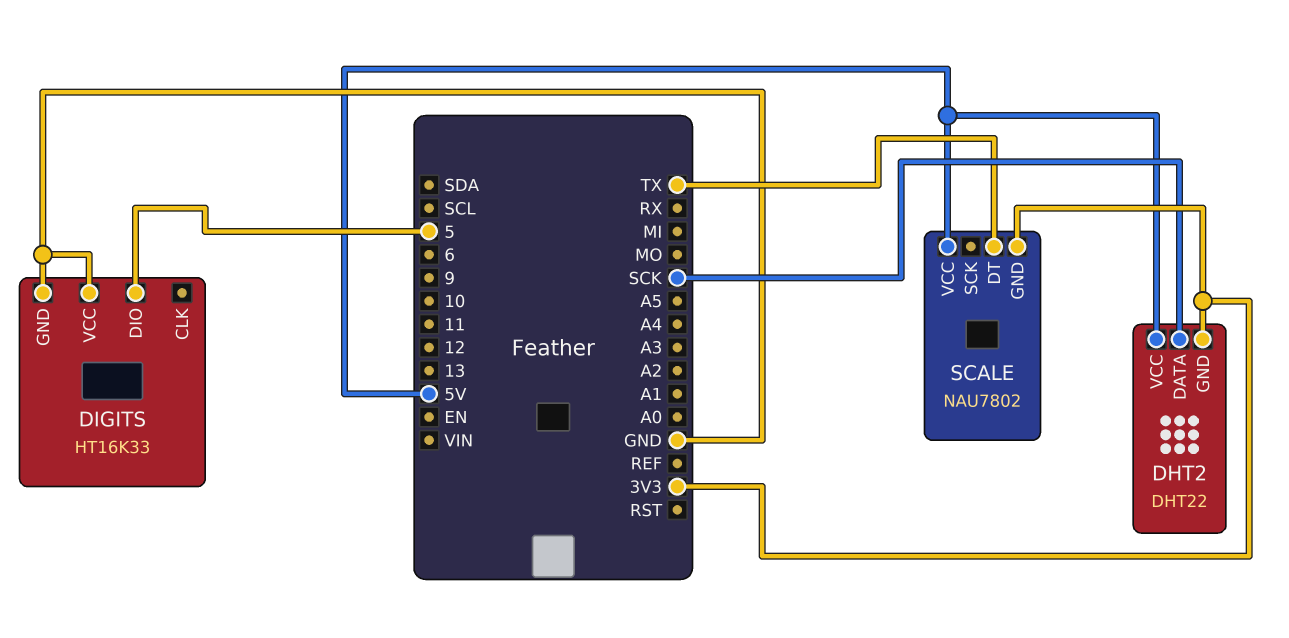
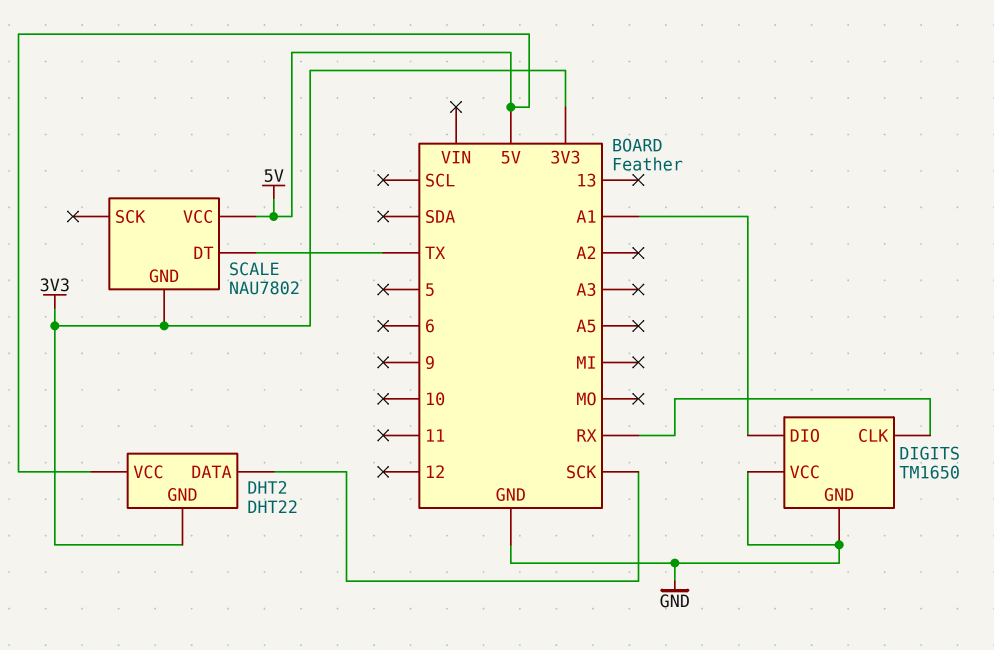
DIGITS: HT16K33 -> TM1650
DIGITS pin CLK: none -> RX
DIGITS pin DIO: 5 -> A1

